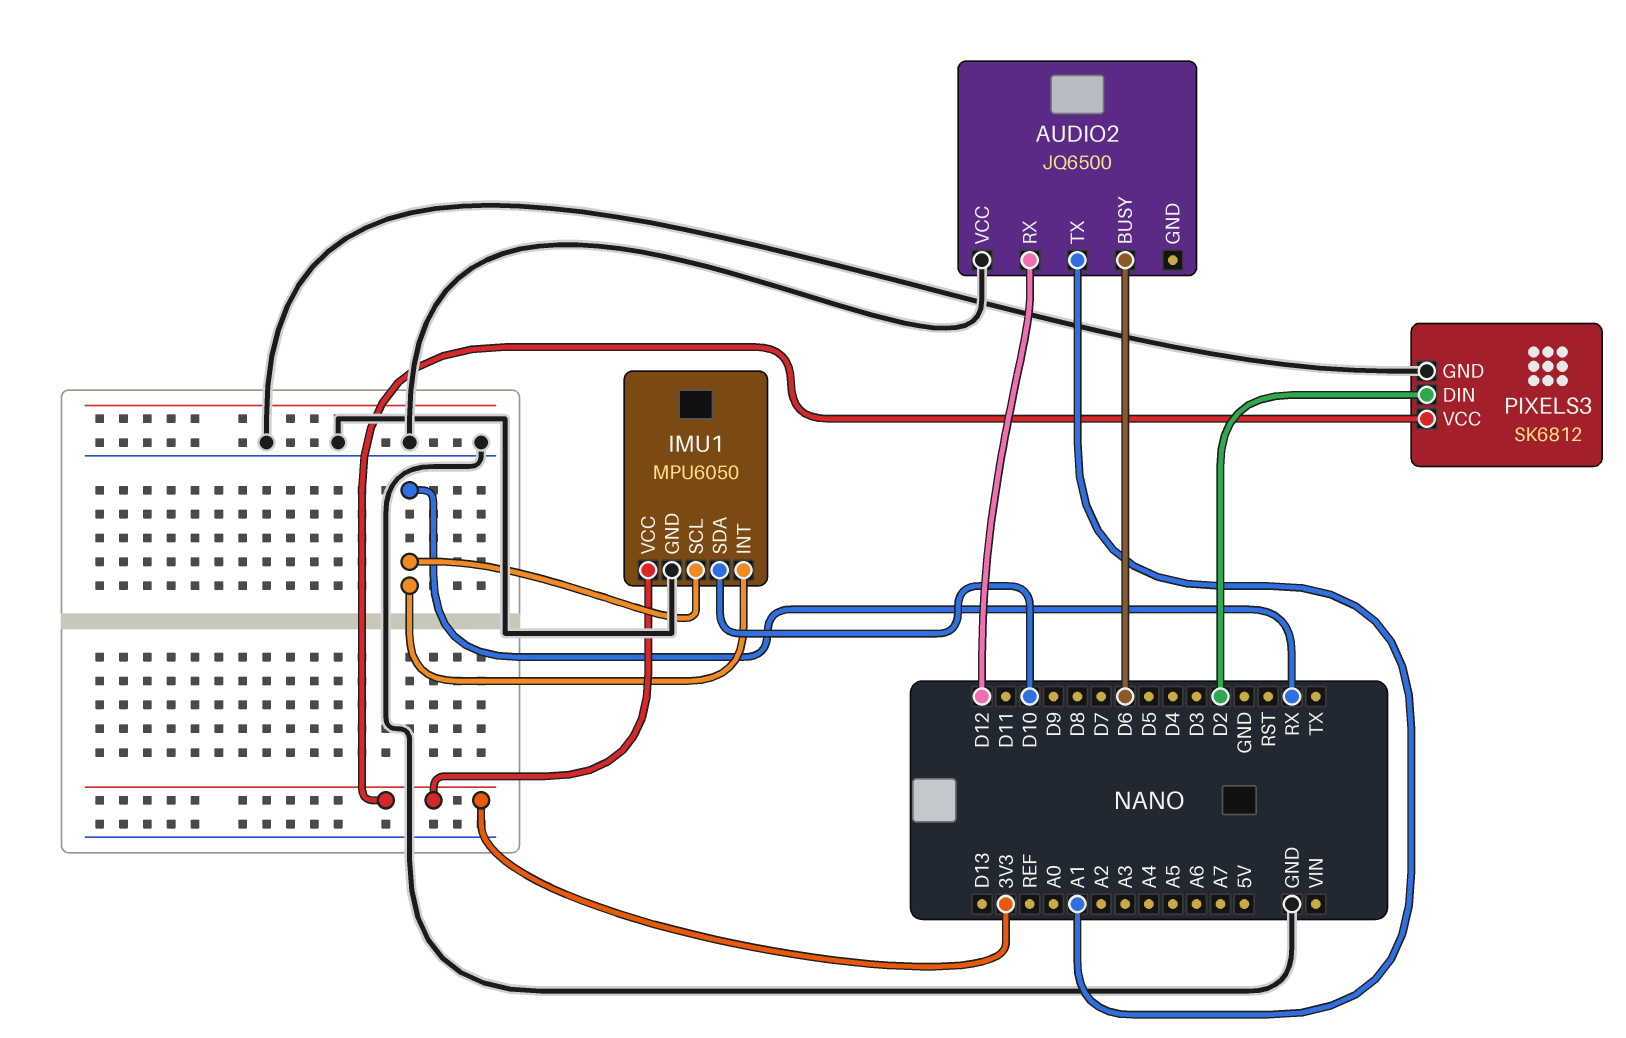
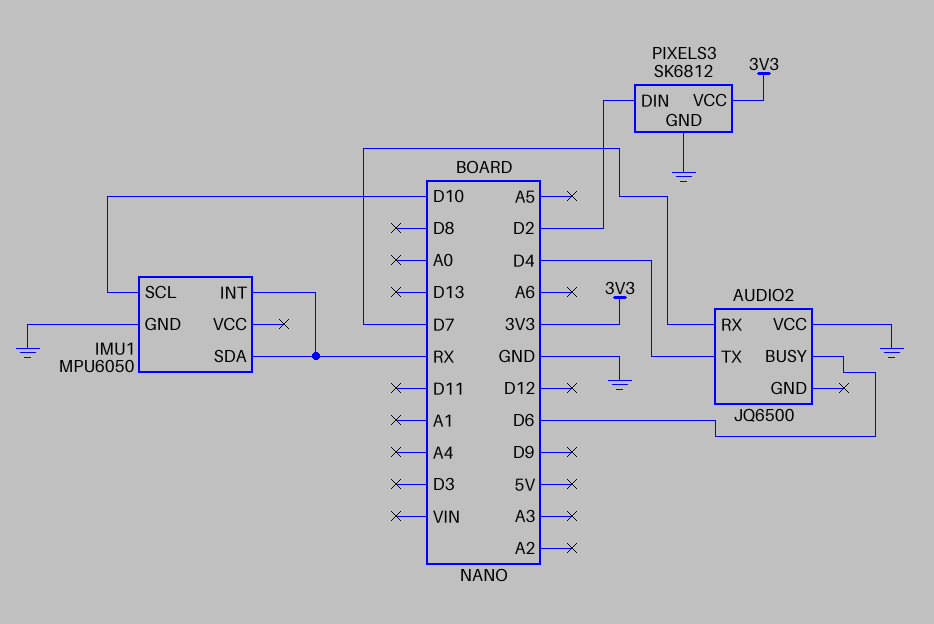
AUDIO2 pin RX: D12 -> D7
AUDIO2 pin TX: A1 -> D4
IMU1 pin SCL: RX -> D10
IMU1 pin SDA: D10 -> RX
IMU1 pin VCC: 3V3 -> none

